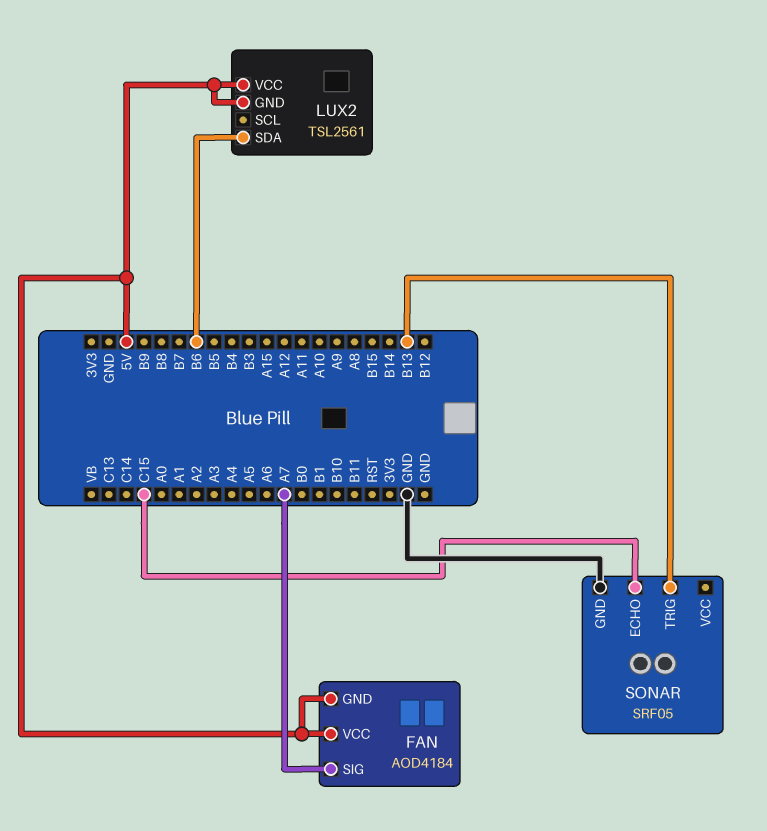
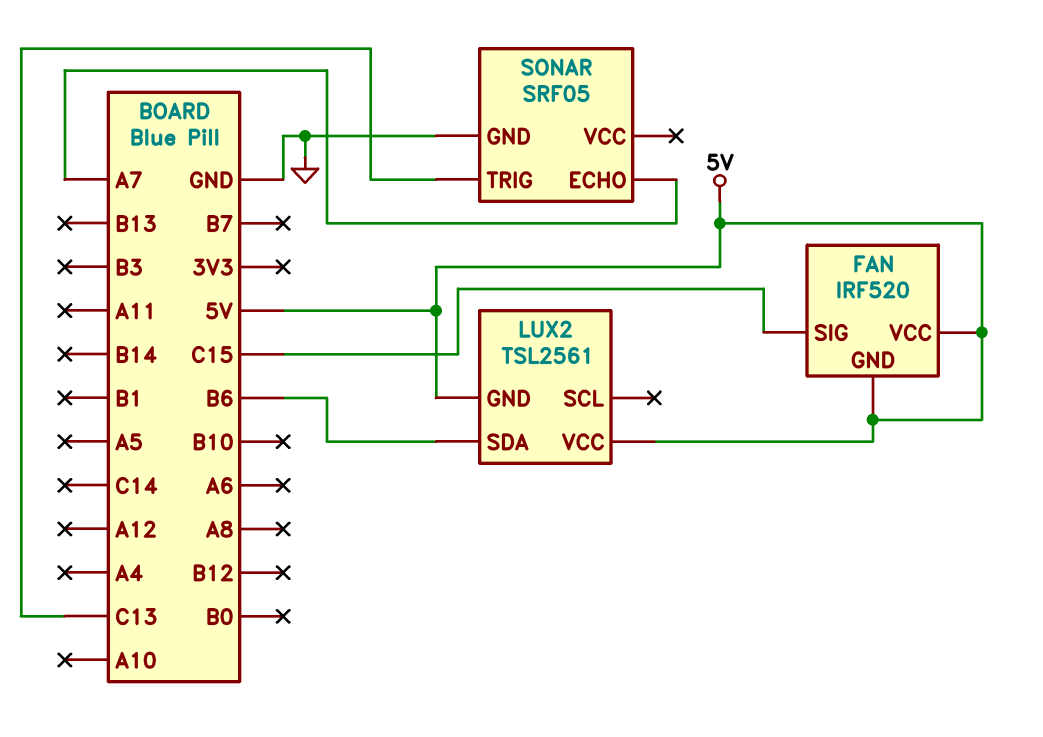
FAN: AOD4184 -> IRF520
FAN pin SIG: A7 -> C15
SONAR pin ECHO: C15 -> A7
SONAR pin TRIG: B13 -> C13

